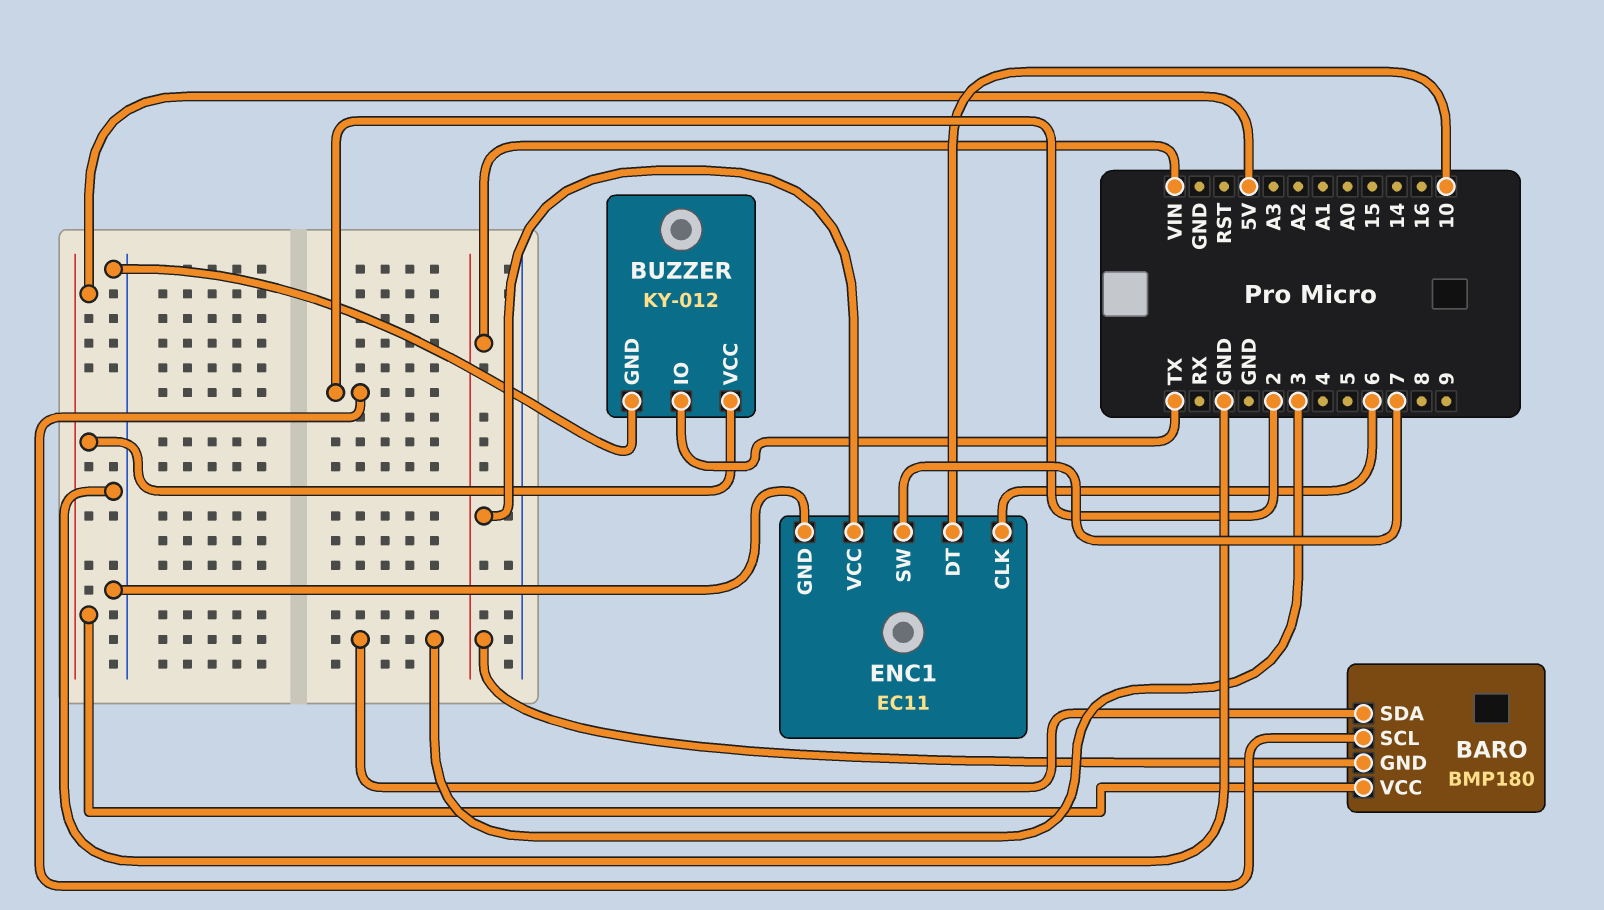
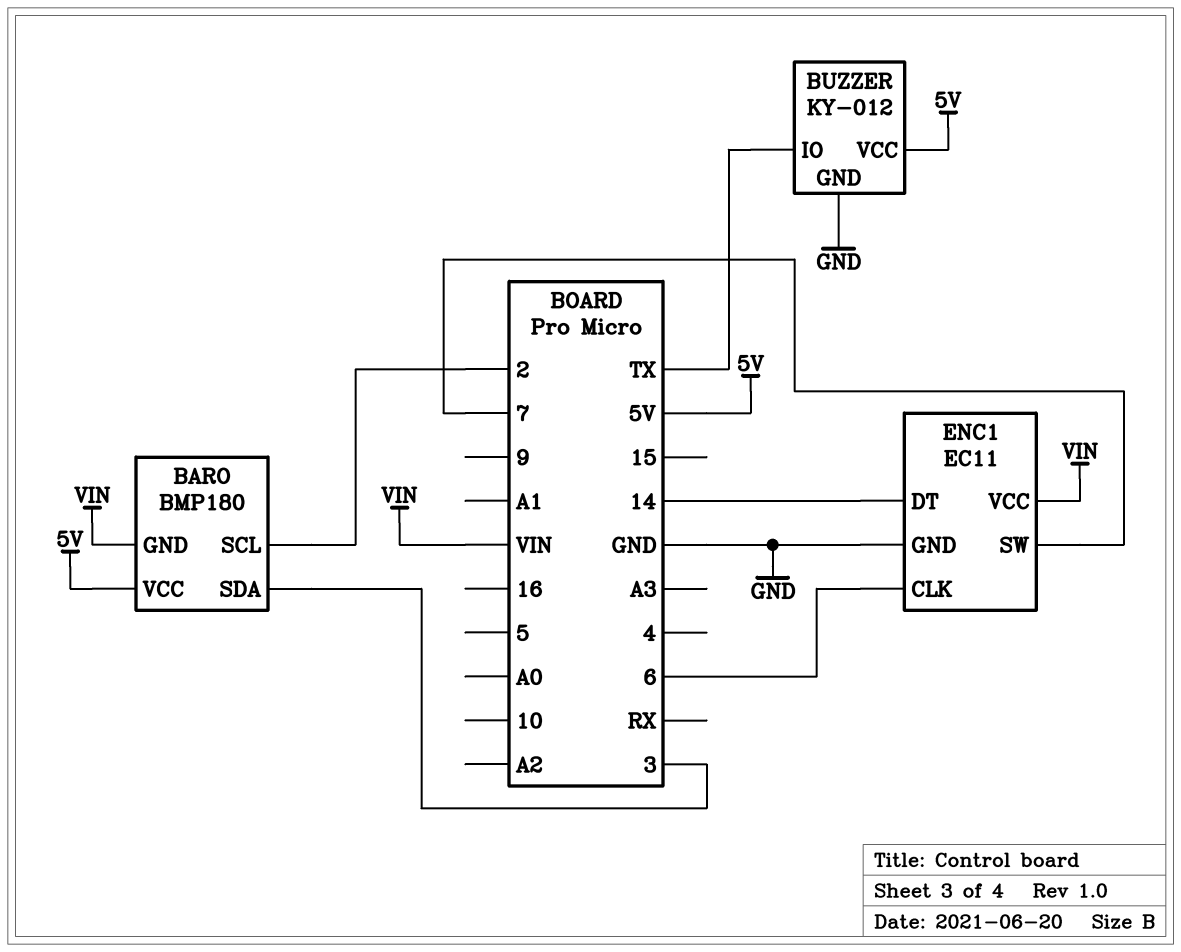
ENC1 pin DT: 10 -> 14

